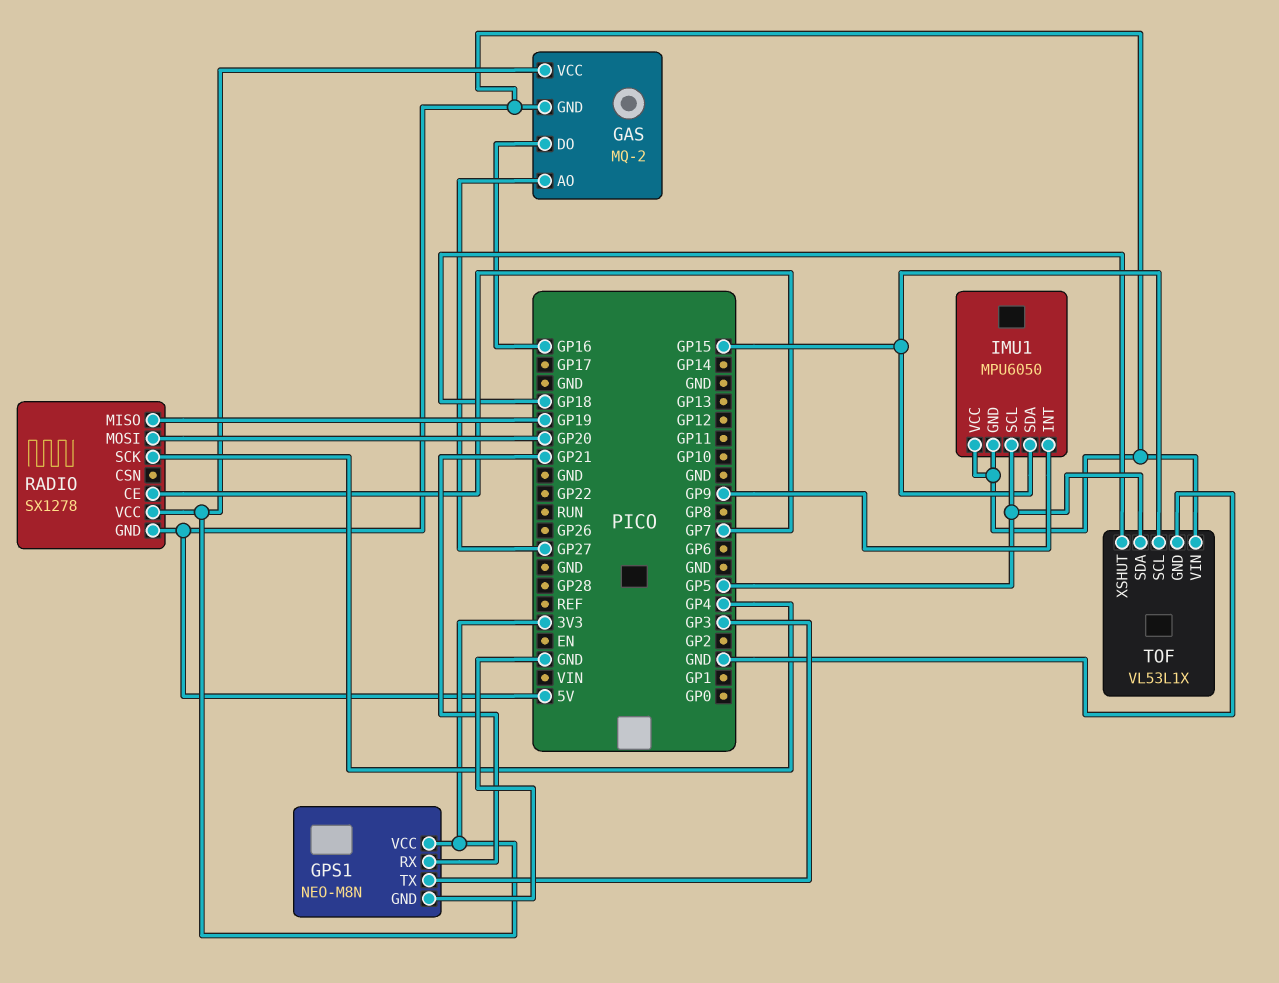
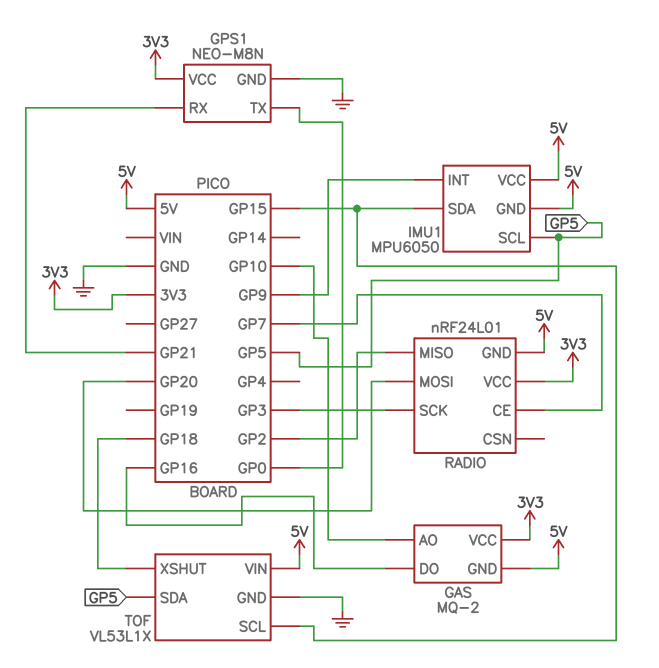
GAS pin AO: GP27 -> GP10
GPS1 pin TX: GP3 -> GP0
RADIO: SX1278 -> nRF24L01
RADIO pin MISO: GP19 -> GP2
RADIO pin SCK: GP4 -> GP3

